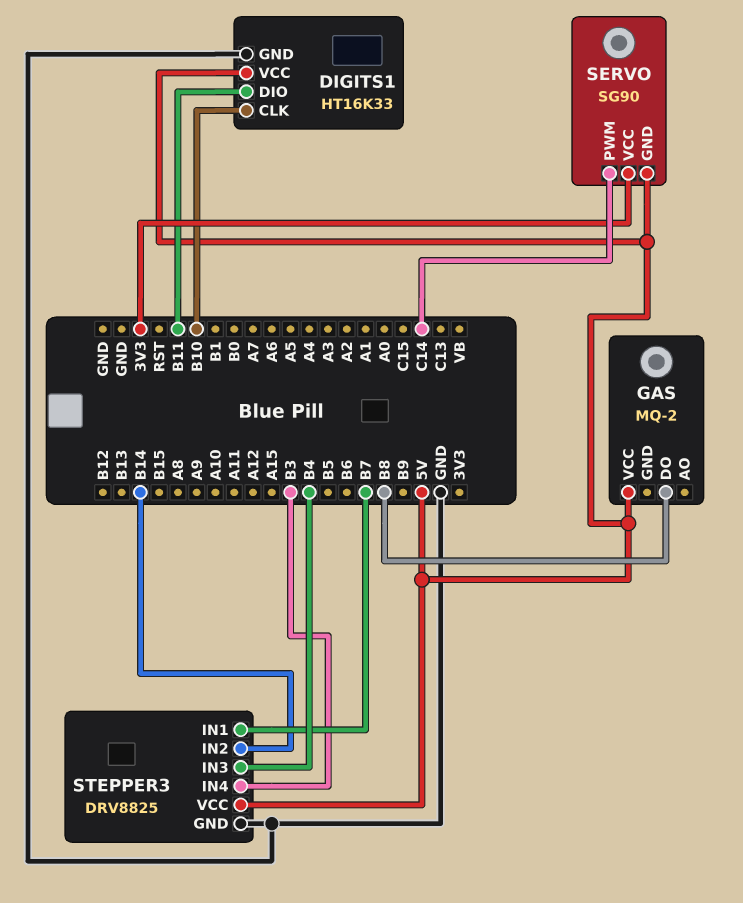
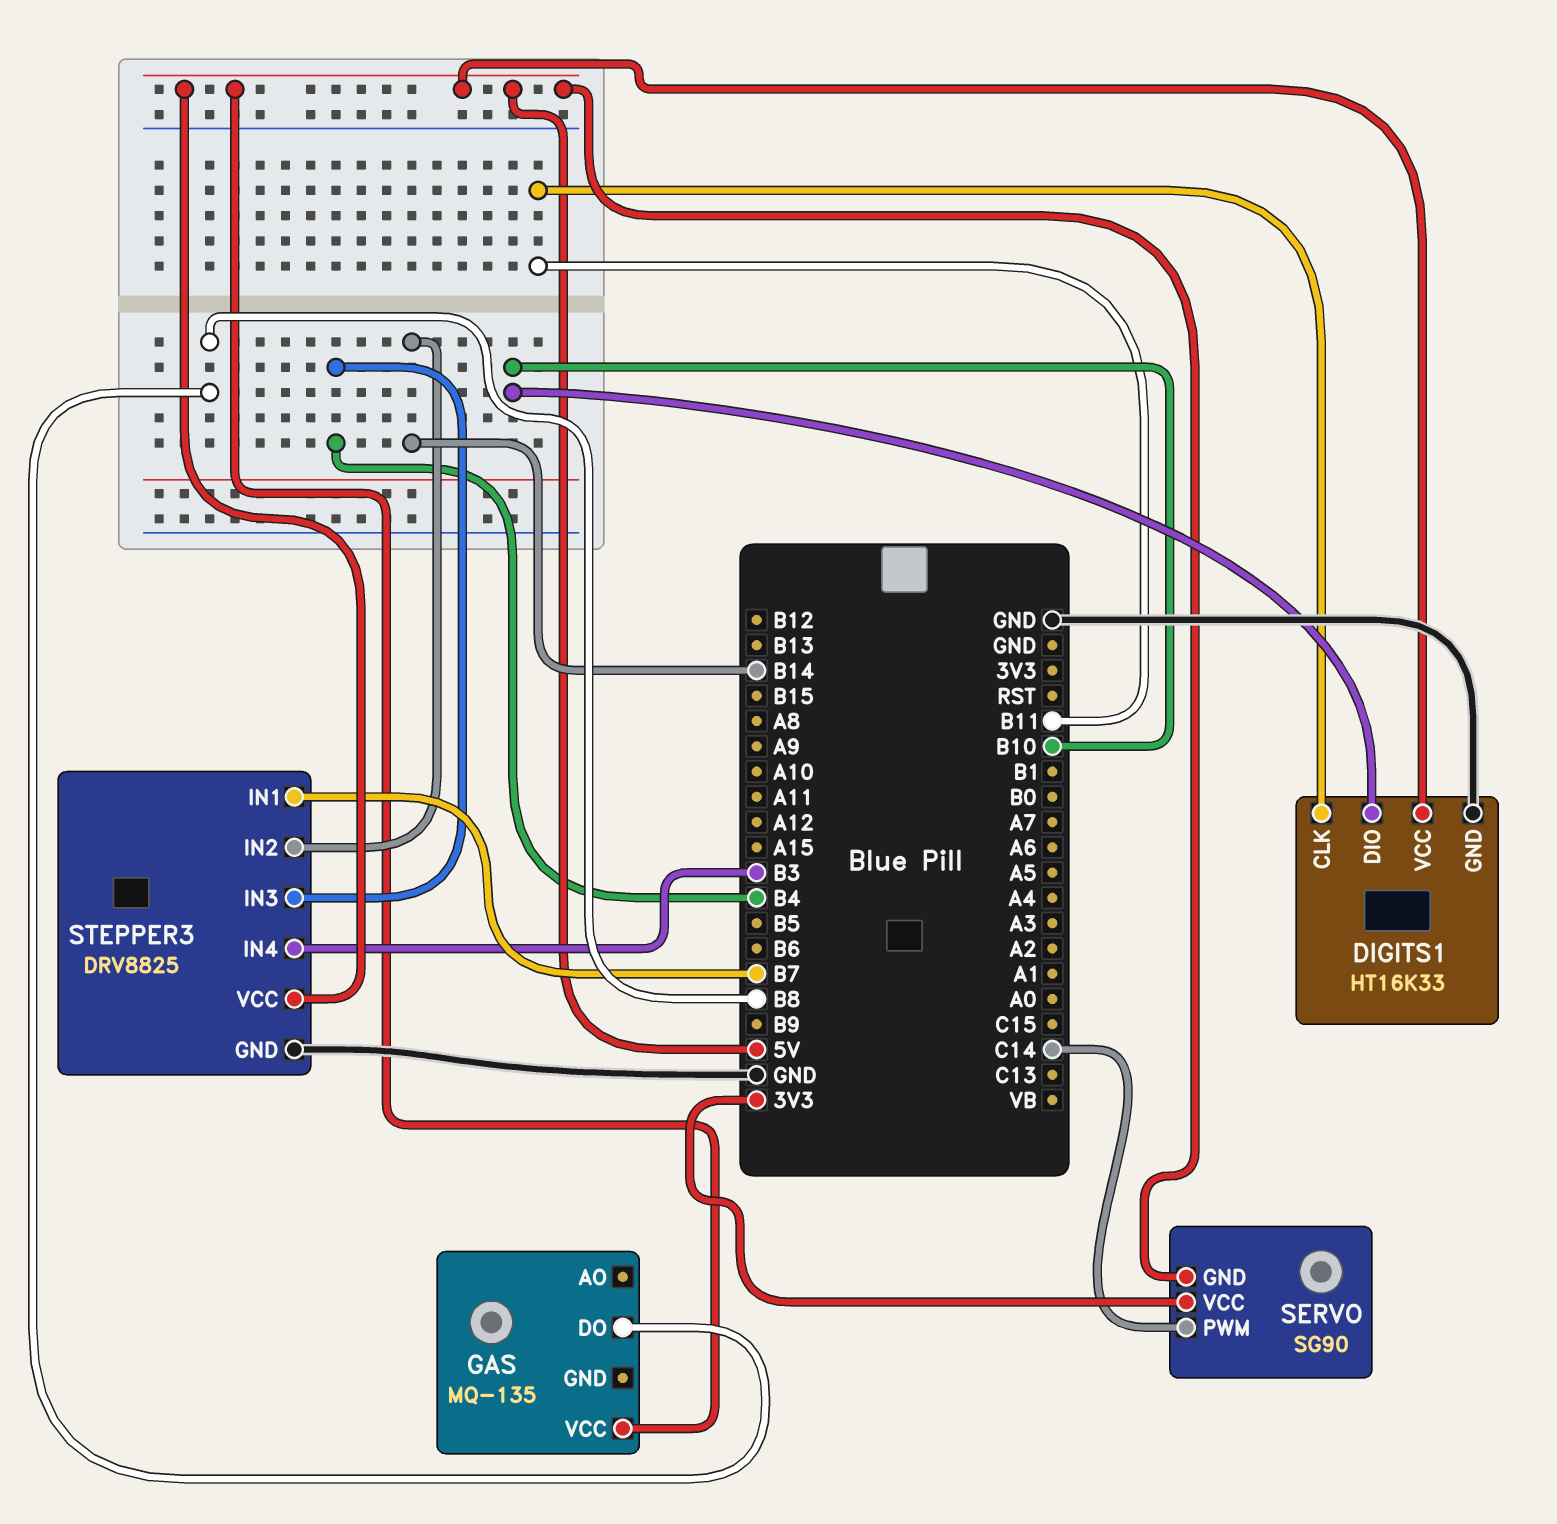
DIGITS1 pin CLK: B10 -> B11
DIGITS1 pin DIO: B11 -> B10
GAS: MQ-2 -> MQ-135

